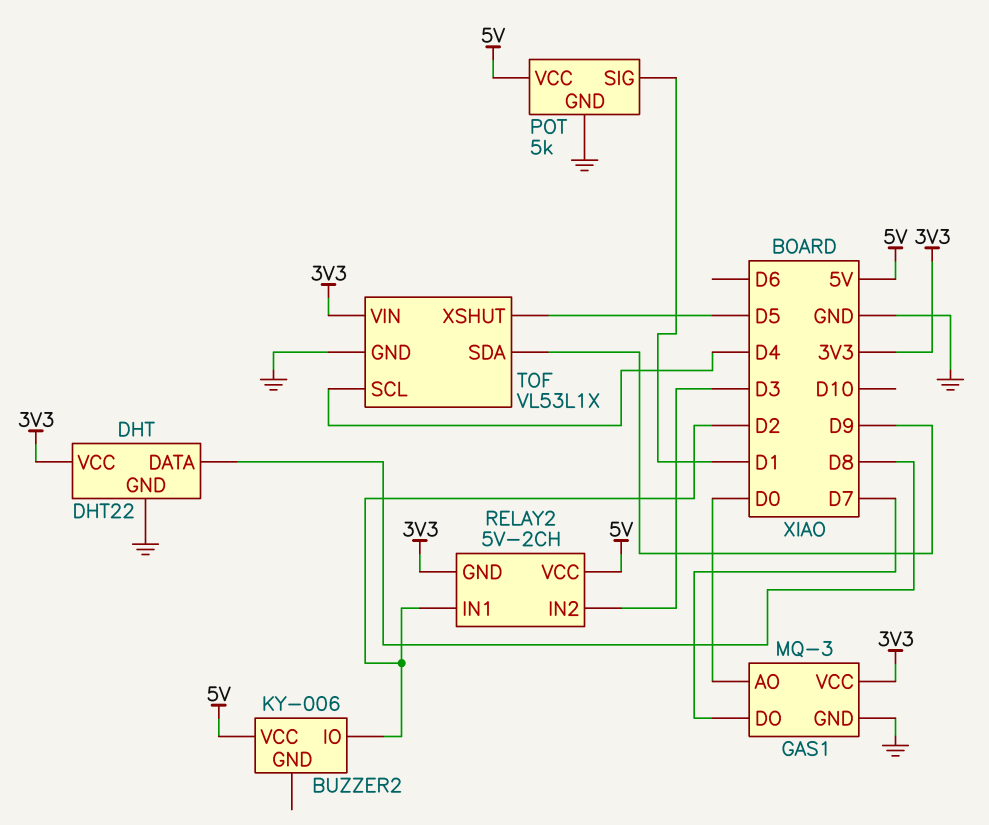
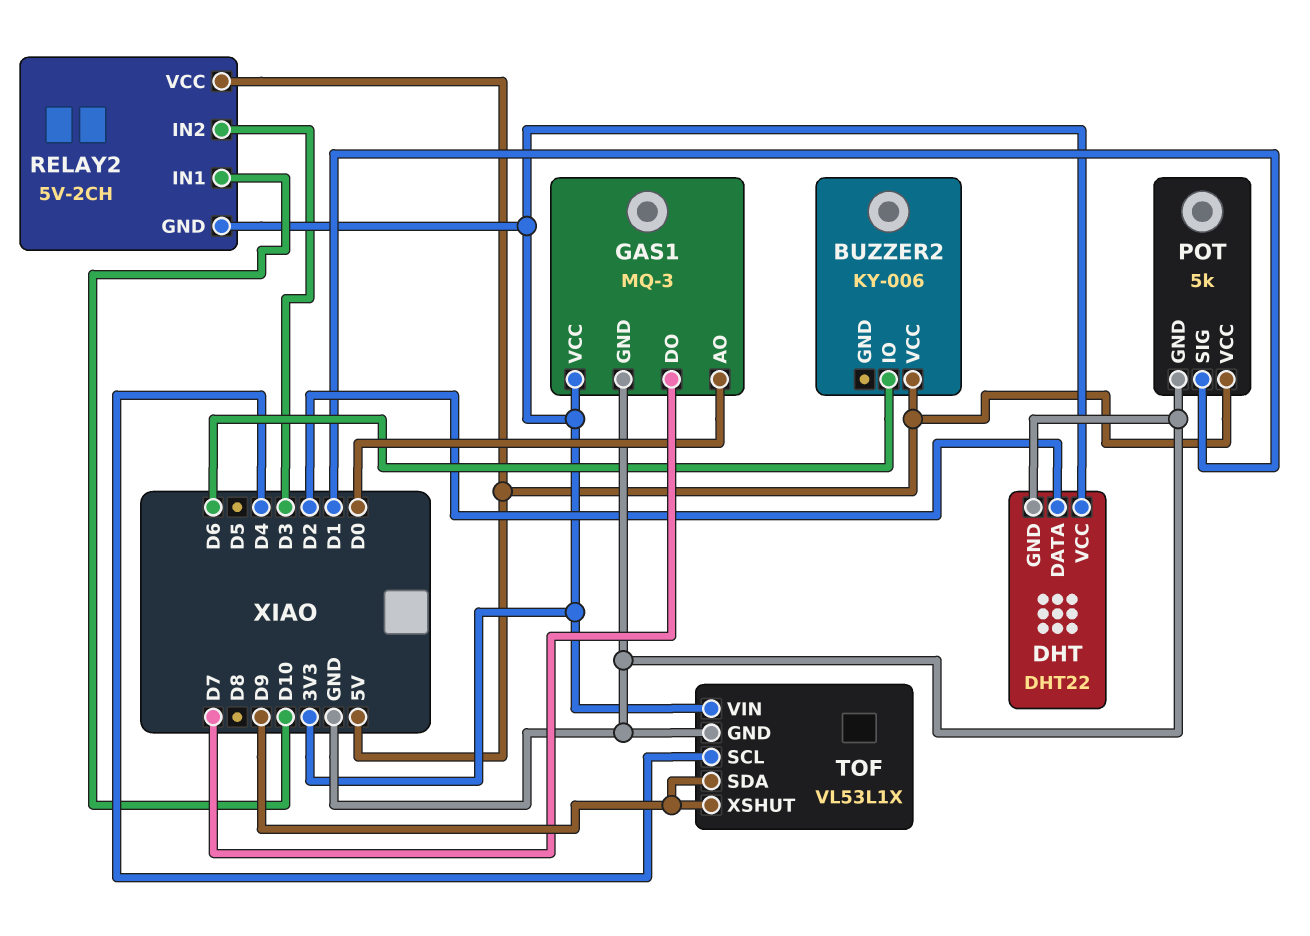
BUZZER2 pin IO: D2 -> D6
DHT pin DATA: D8 -> D2
RELAY2 pin IN1: D2 -> D10
TOF pin XSHUT: D5 -> D9

